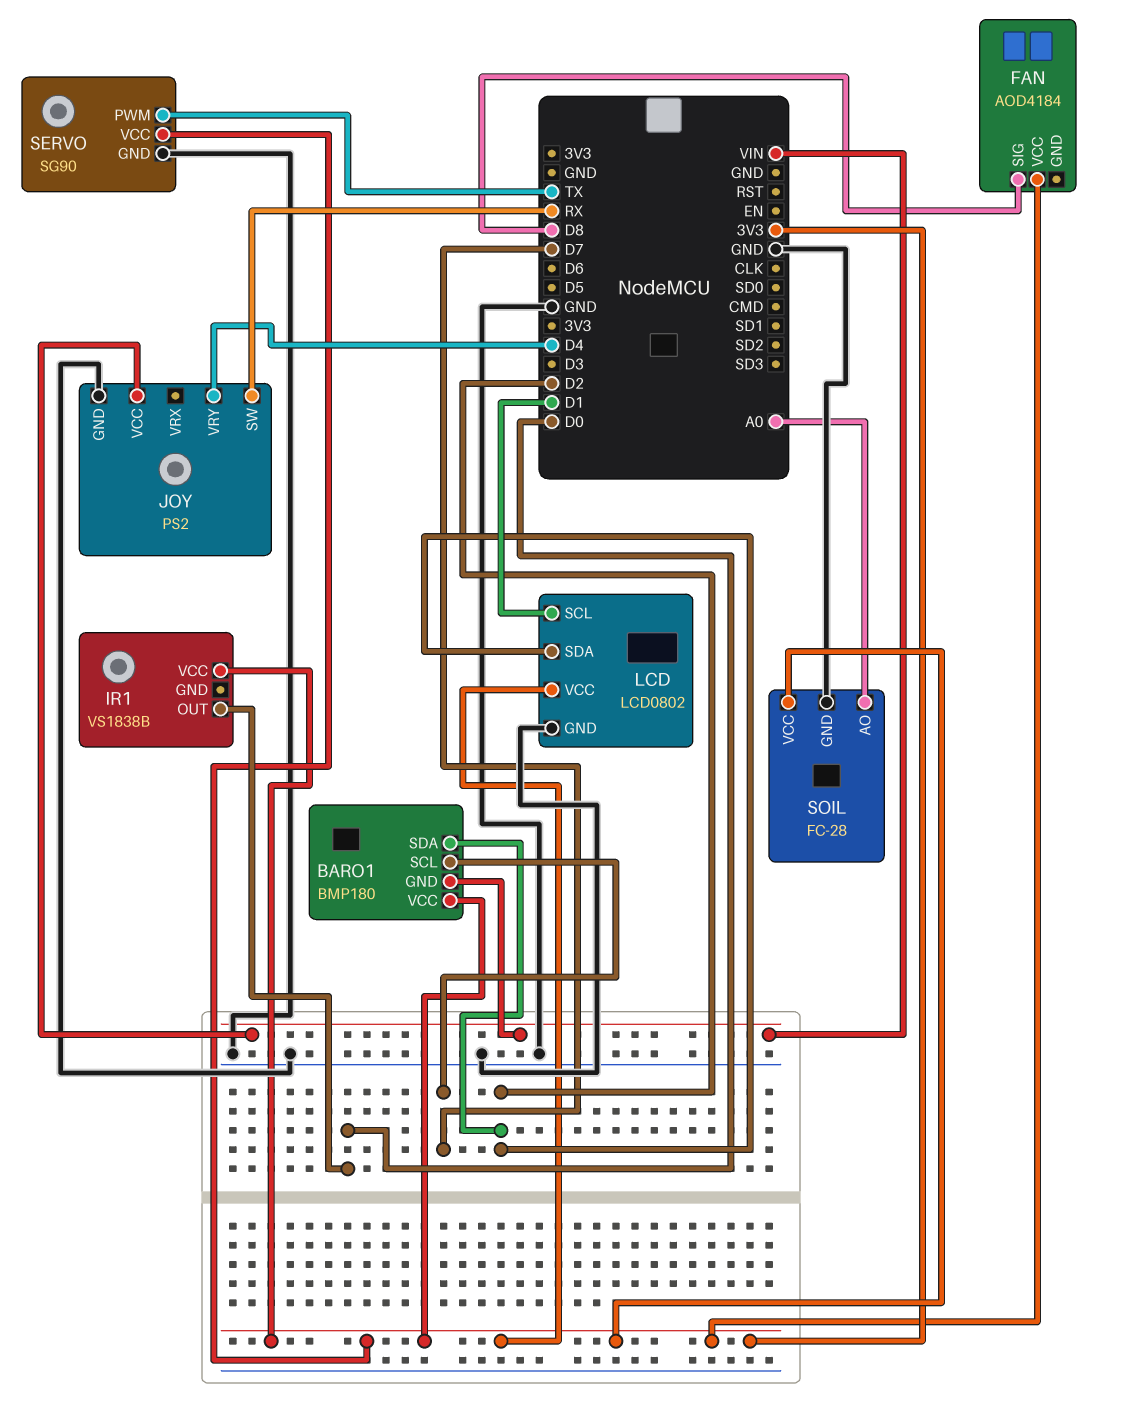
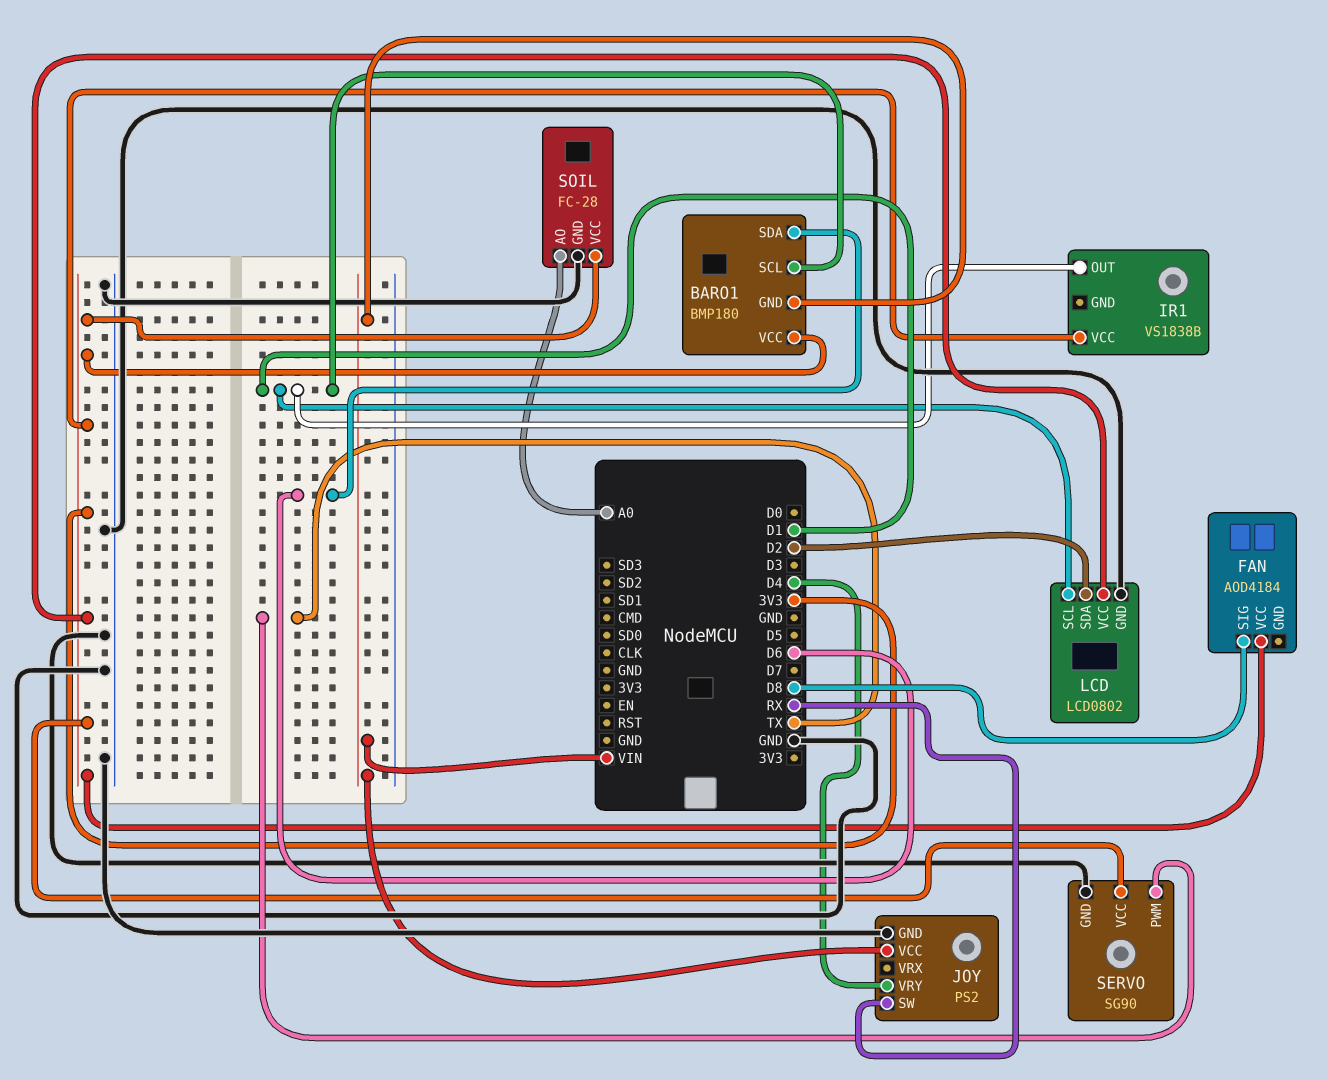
BARO1 pin SCL: D7 -> D1
BARO1 pin SDA: D2 -> D6
IR1 pin OUT: D0 -> D1

